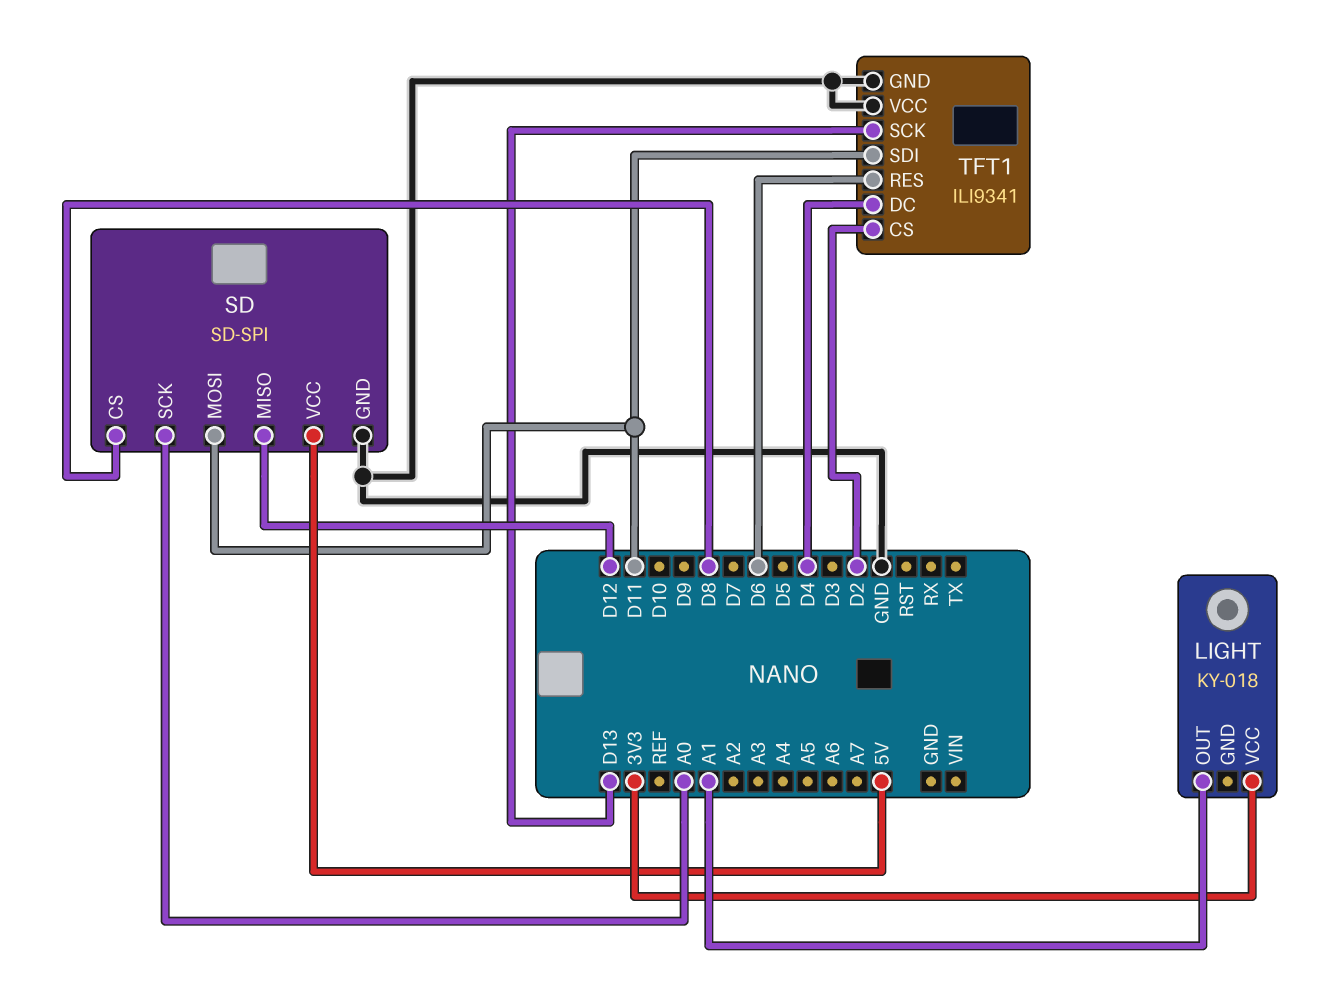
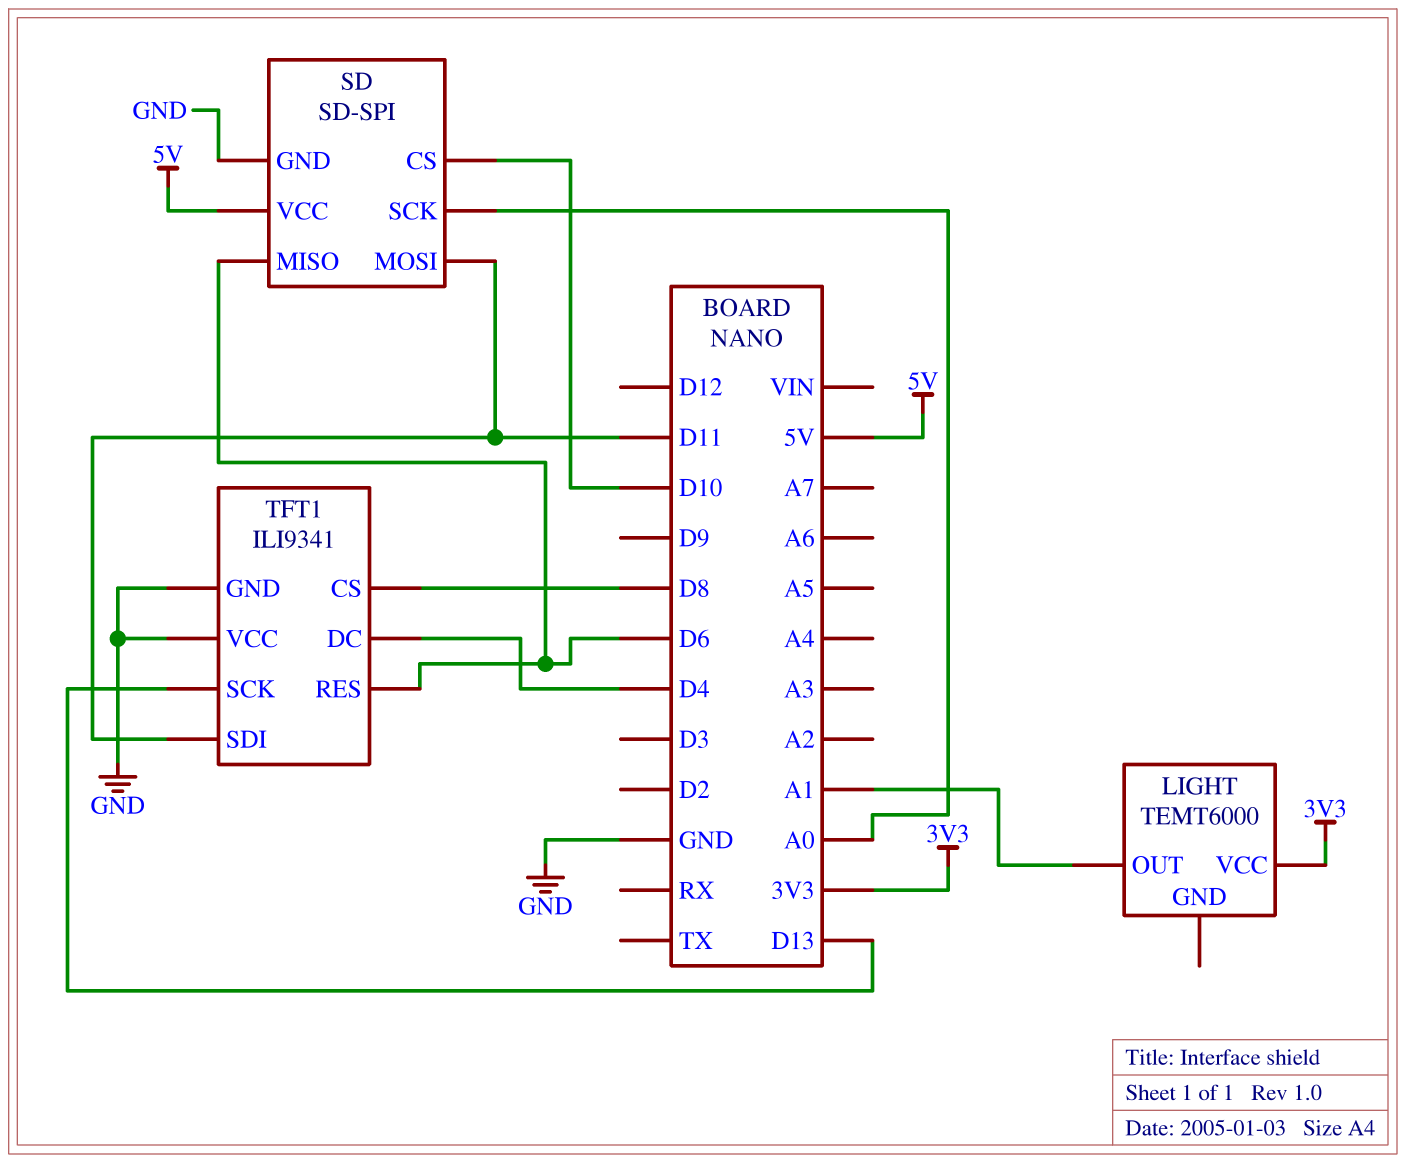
LIGHT: KY-018 -> TEMT6000
SD pin CS: D8 -> D10
SD pin MISO: D12 -> D6
TFT1 pin CS: D2 -> D8

